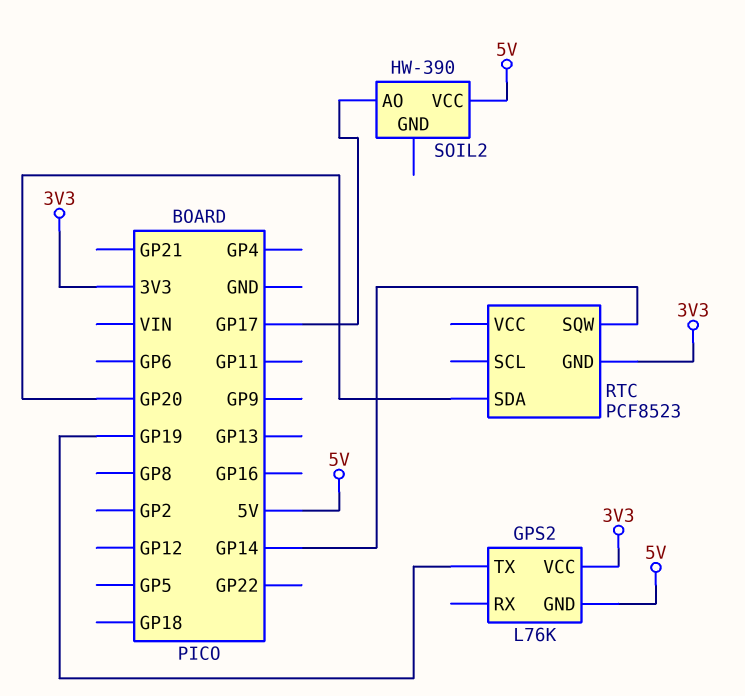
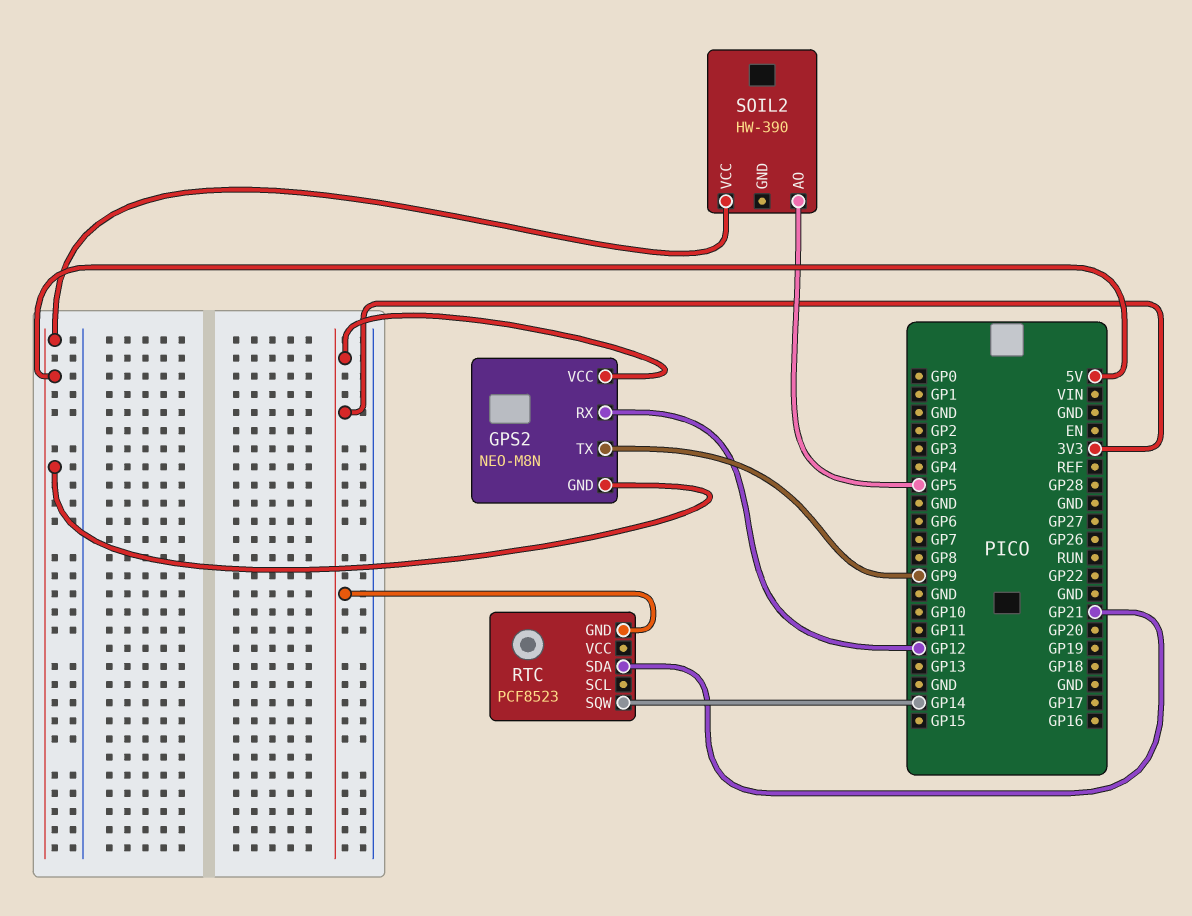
GPS2: L76K -> NEO-M8N
GPS2 pin RX: none -> GP12
GPS2 pin TX: GP19 -> GP9
RTC pin SDA: GP20 -> GP21
SOIL2 pin AO: GP17 -> GP5

